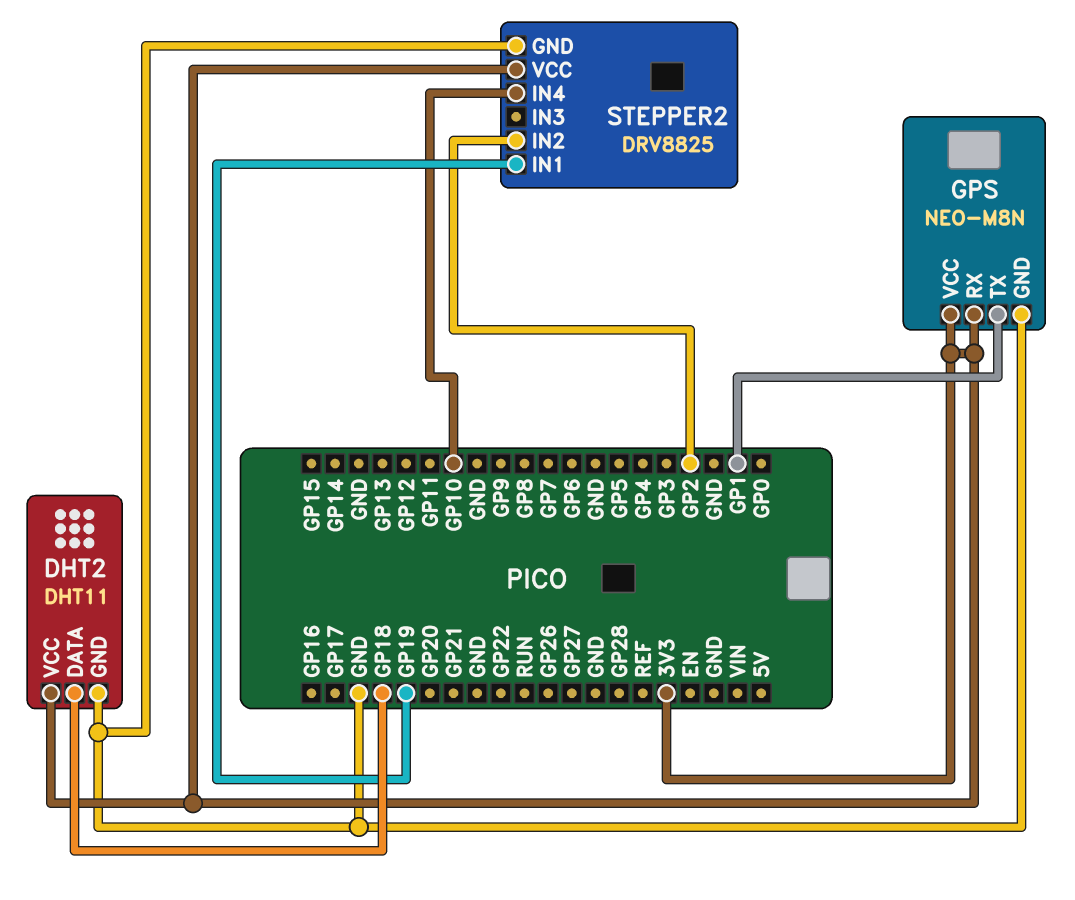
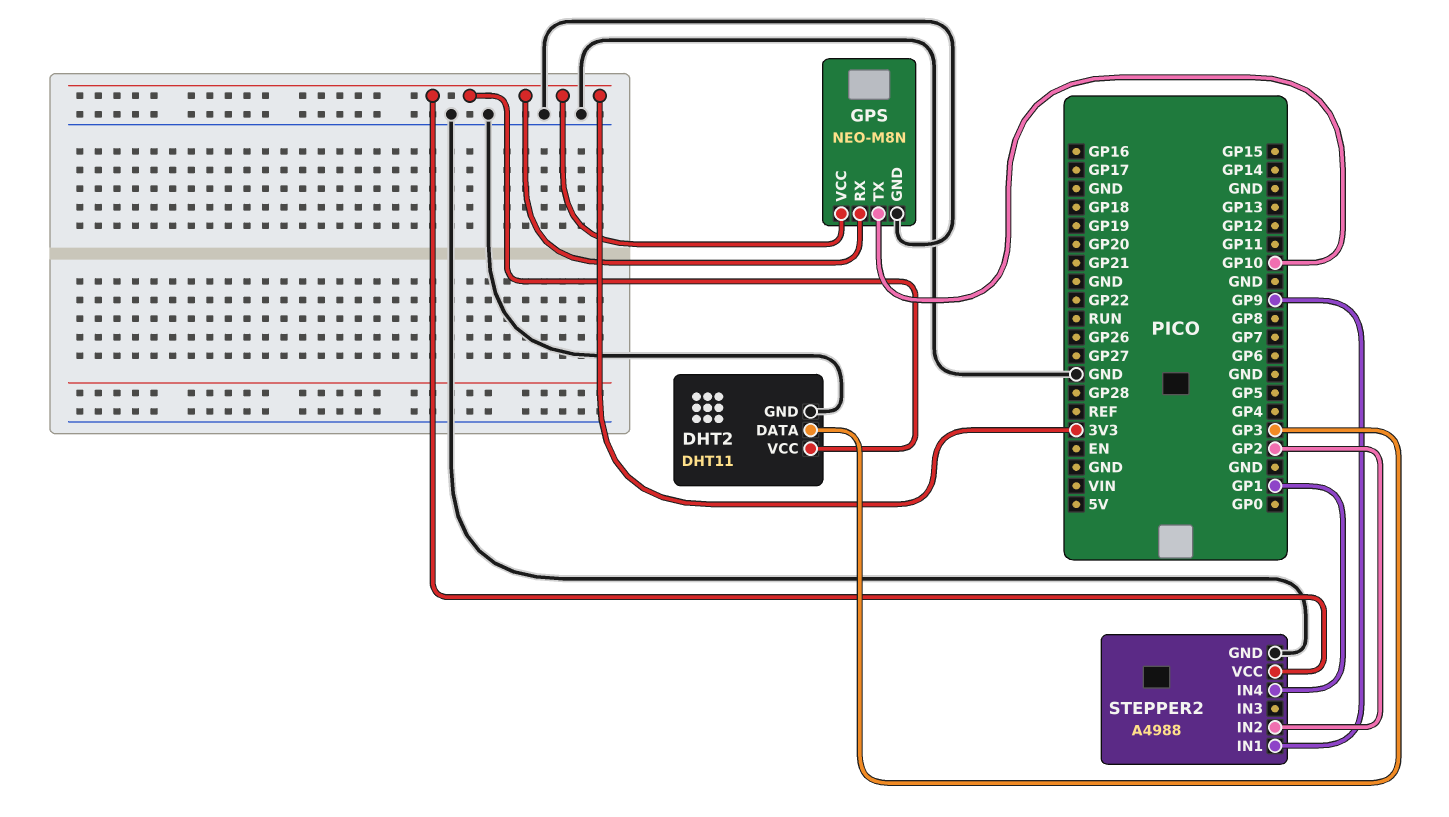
DHT2 pin DATA: GP18 -> GP3
GPS pin TX: GP1 -> GP10
STEPPER2: DRV8825 -> A4988
STEPPER2 pin IN1: GP19 -> GP9
STEPPER2 pin IN4: GP10 -> GP1

